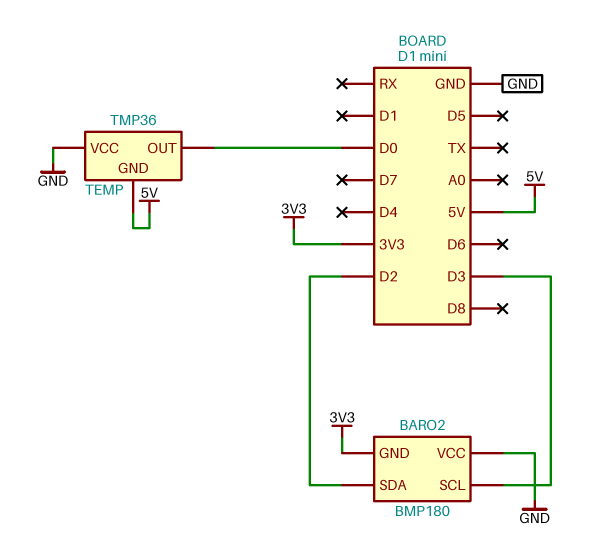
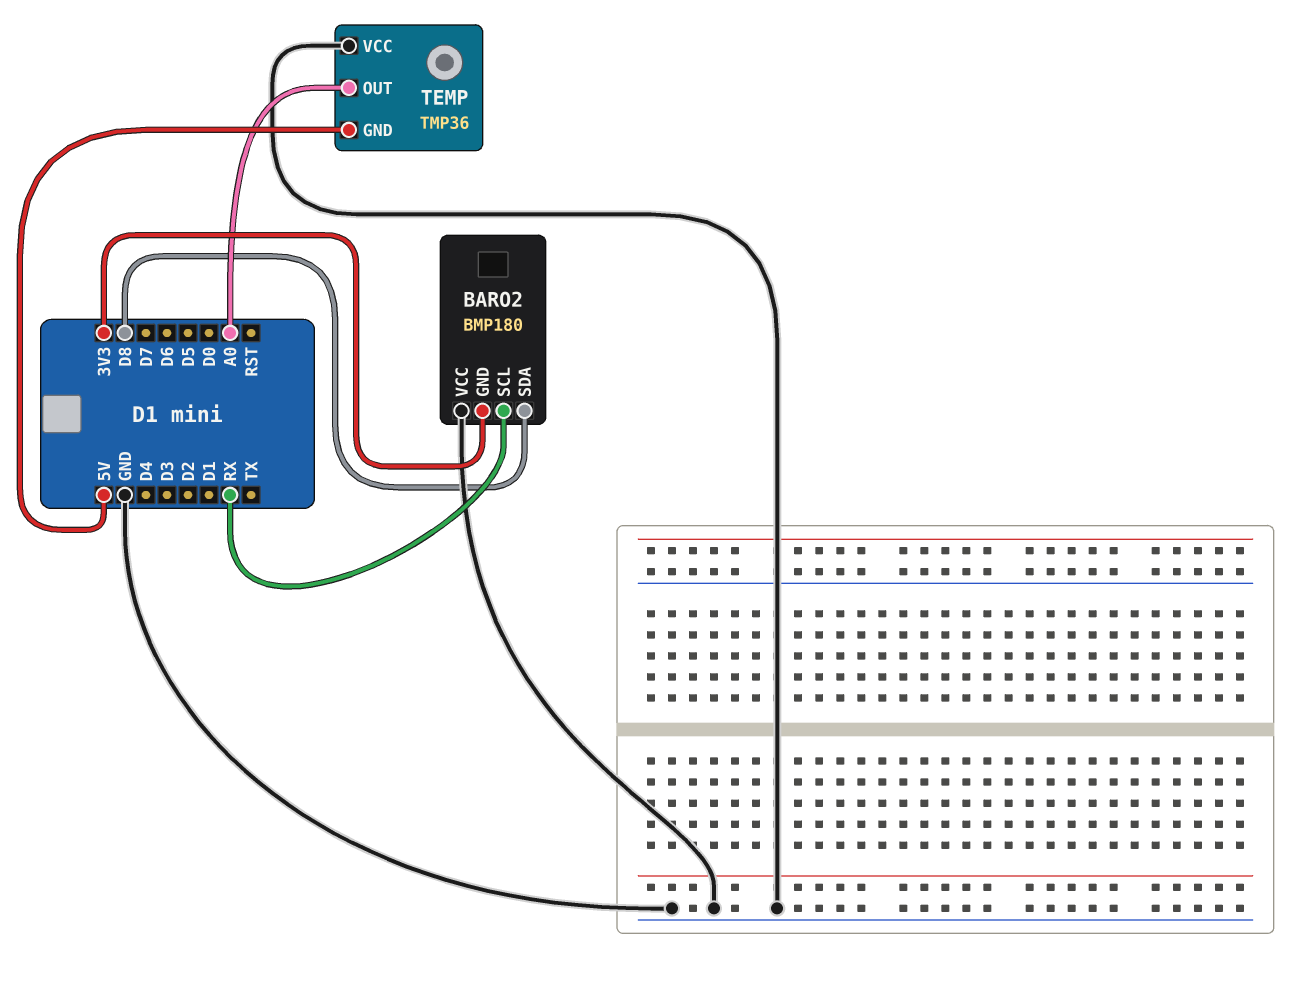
BARO2 pin SCL: D3 -> RX
BARO2 pin SDA: D2 -> D8
TEMP pin OUT: D0 -> A0

